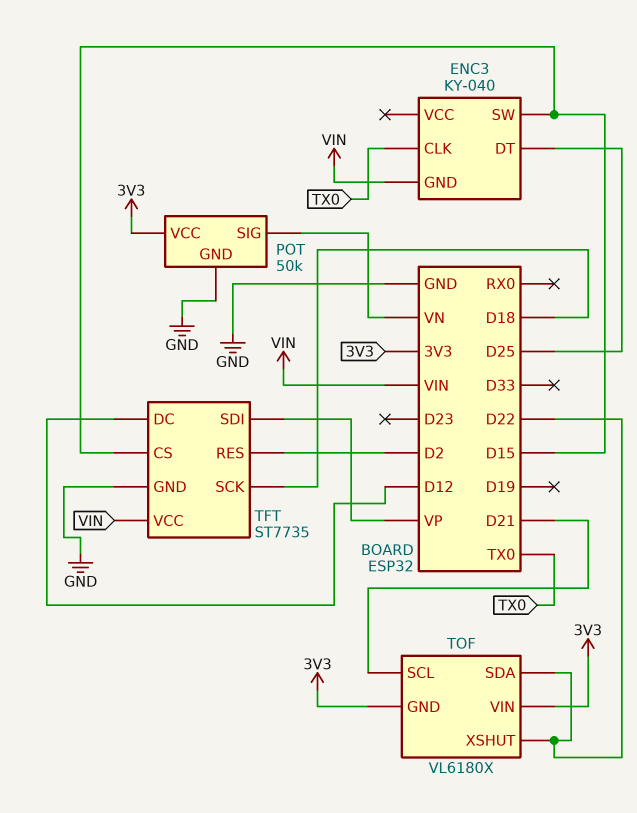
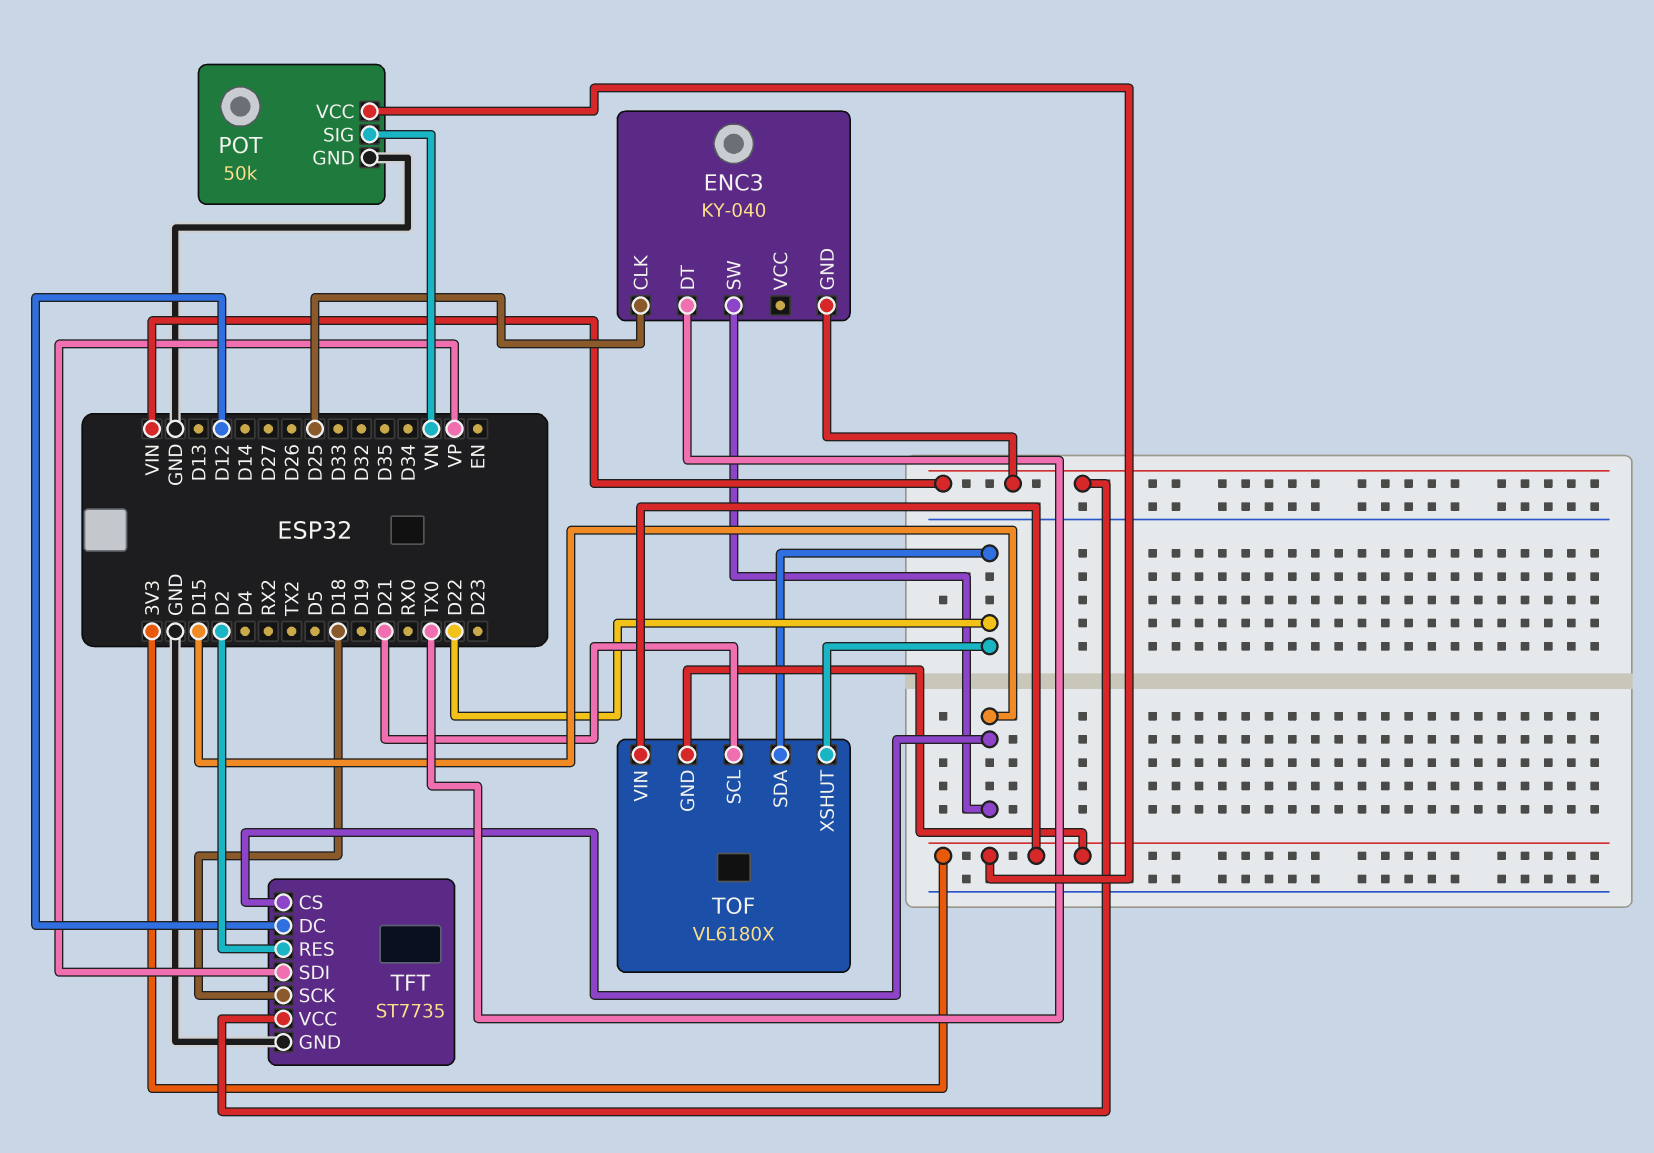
ENC3 pin CLK: TX0 -> D25
ENC3 pin DT: D25 -> TX0

